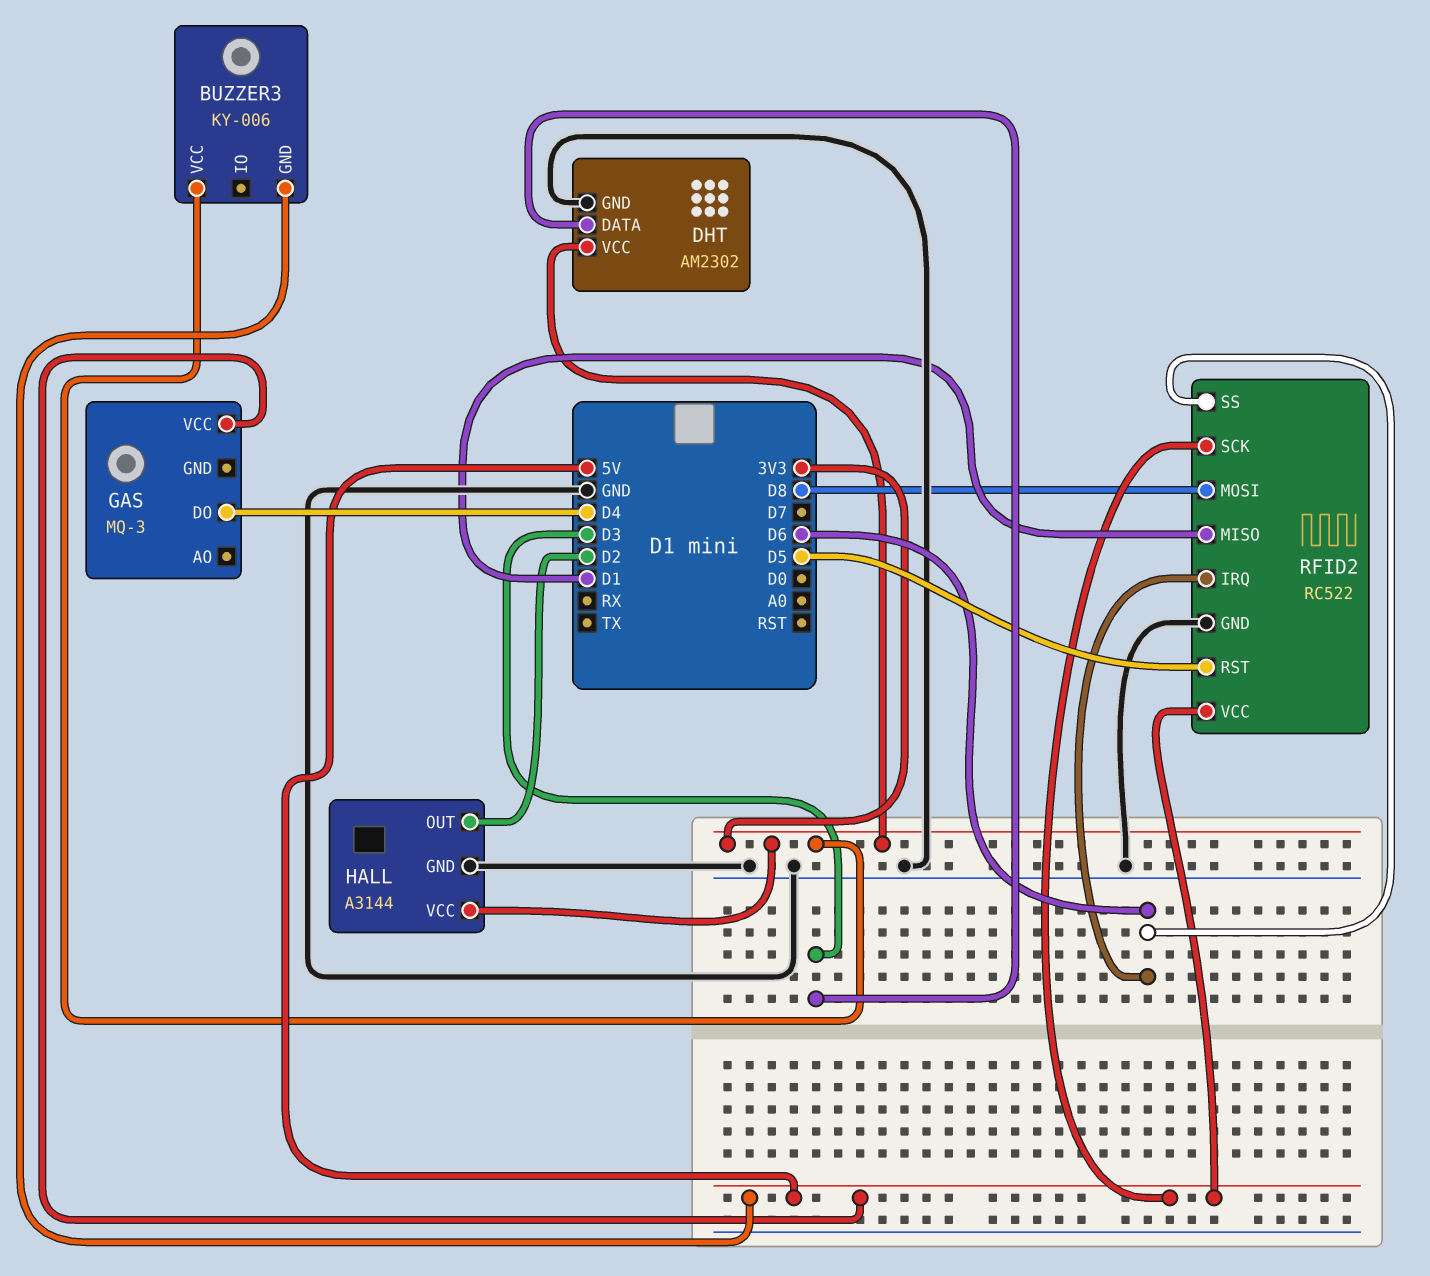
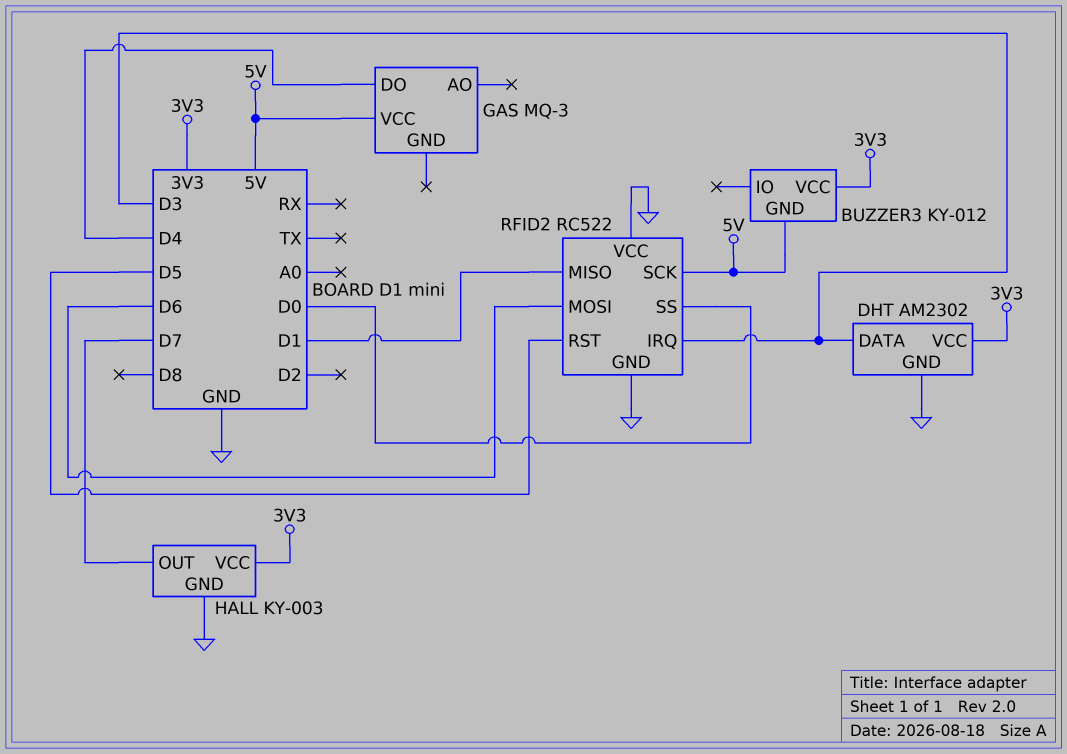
BUZZER3: KY-006 -> KY-012
HALL: A3144 -> KY-003
HALL pin OUT: D2 -> D7
RFID2 pin IRQ: D6 -> D3
RFID2 pin MOSI: D8 -> D6
RFID2 pin SS: D6 -> D0
RFID2 pin VCC: 5V -> GND

